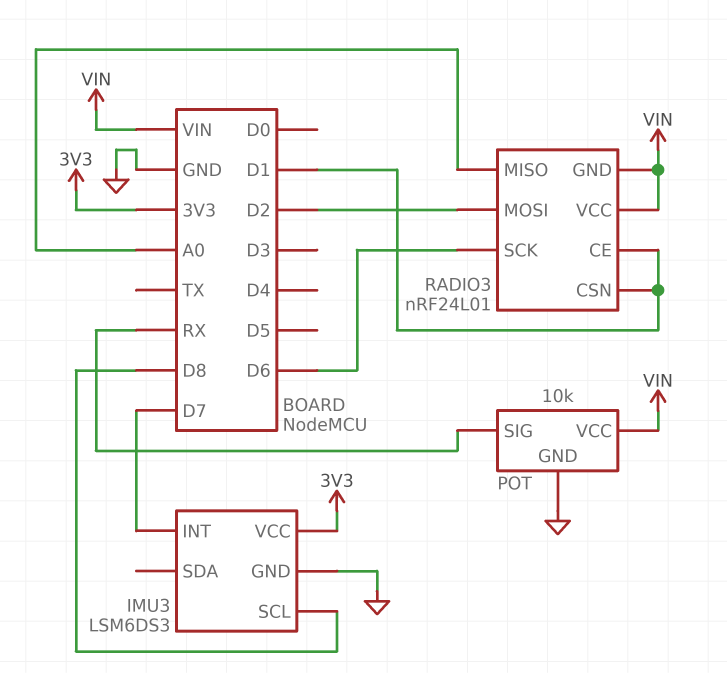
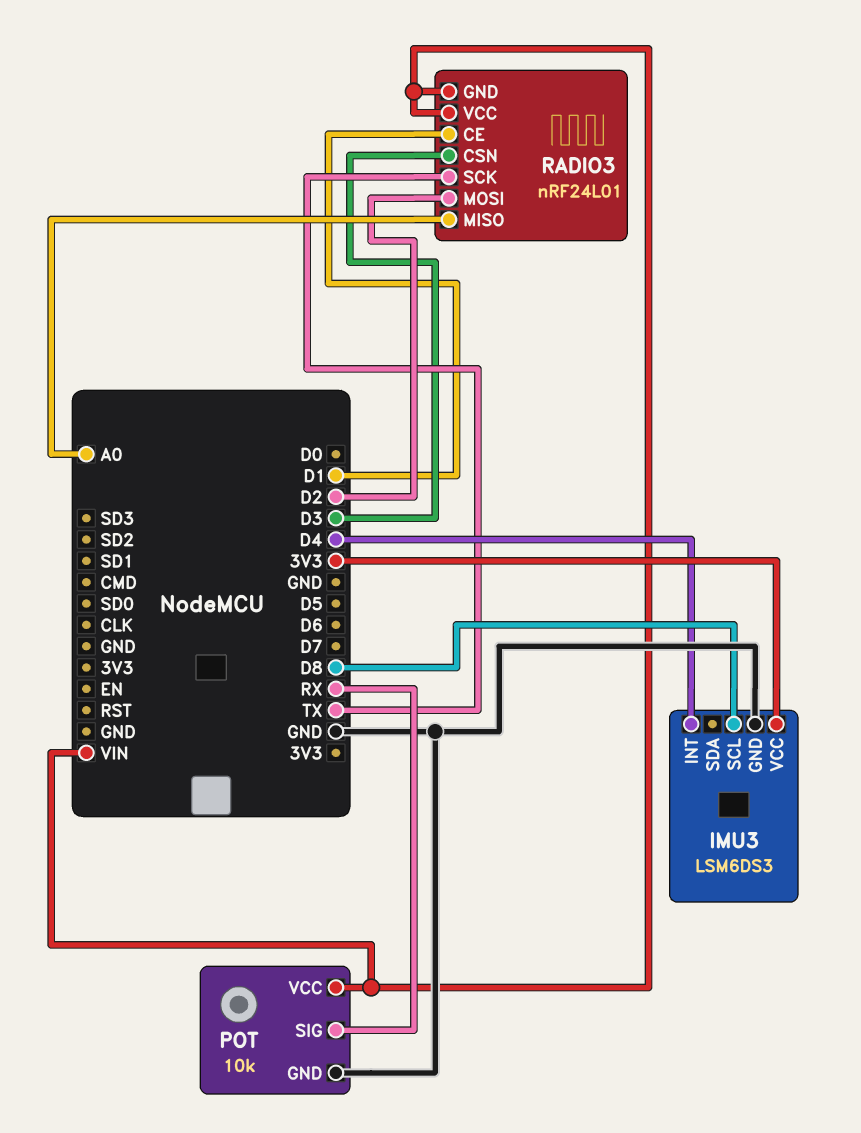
IMU3 pin INT: D7 -> D4
RADIO3 pin CSN: D1 -> D3
RADIO3 pin SCK: D6 -> TX

